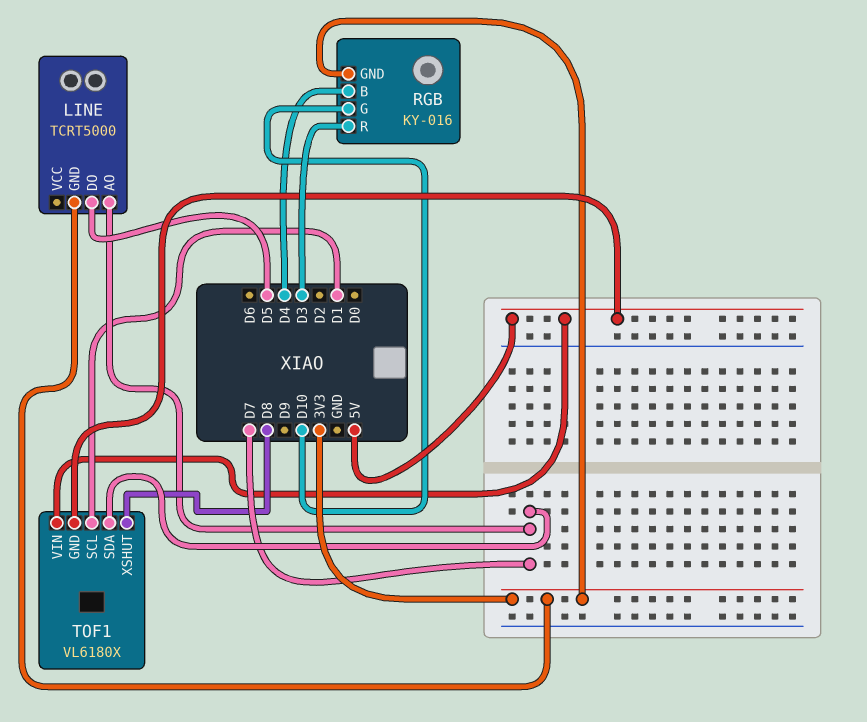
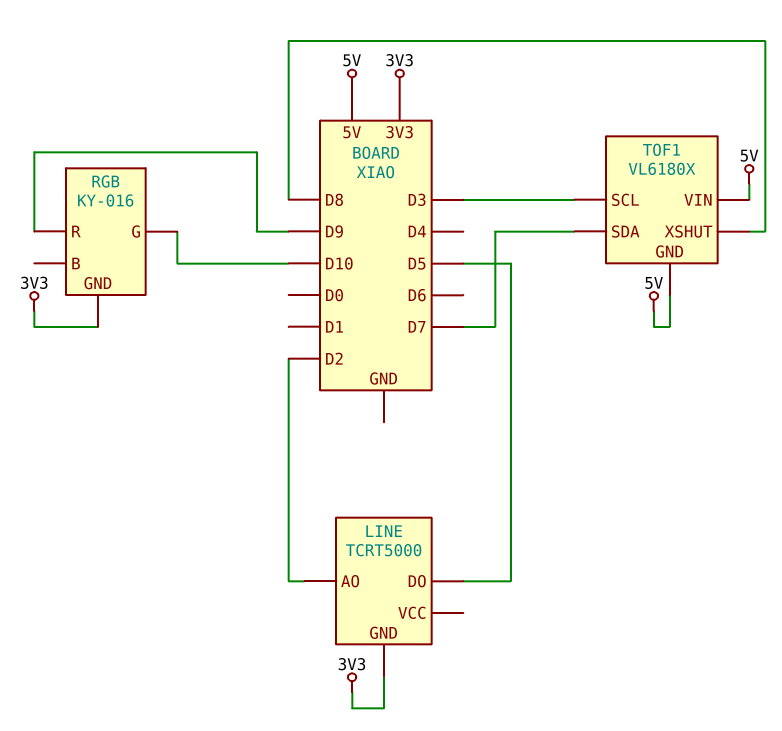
LINE pin AO: D7 -> D2
RGB pin B: D4 -> none
RGB pin R: D3 -> D9
TOF1 pin SCL: D1 -> D3

